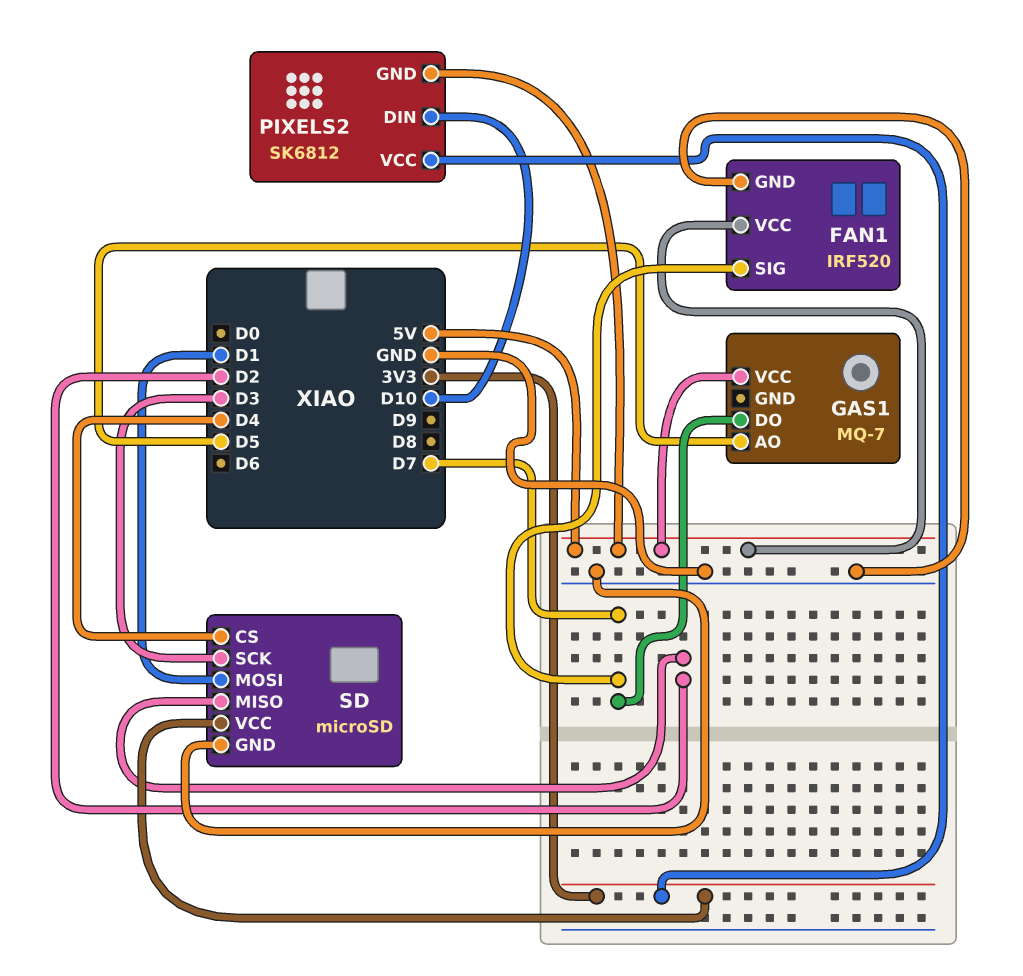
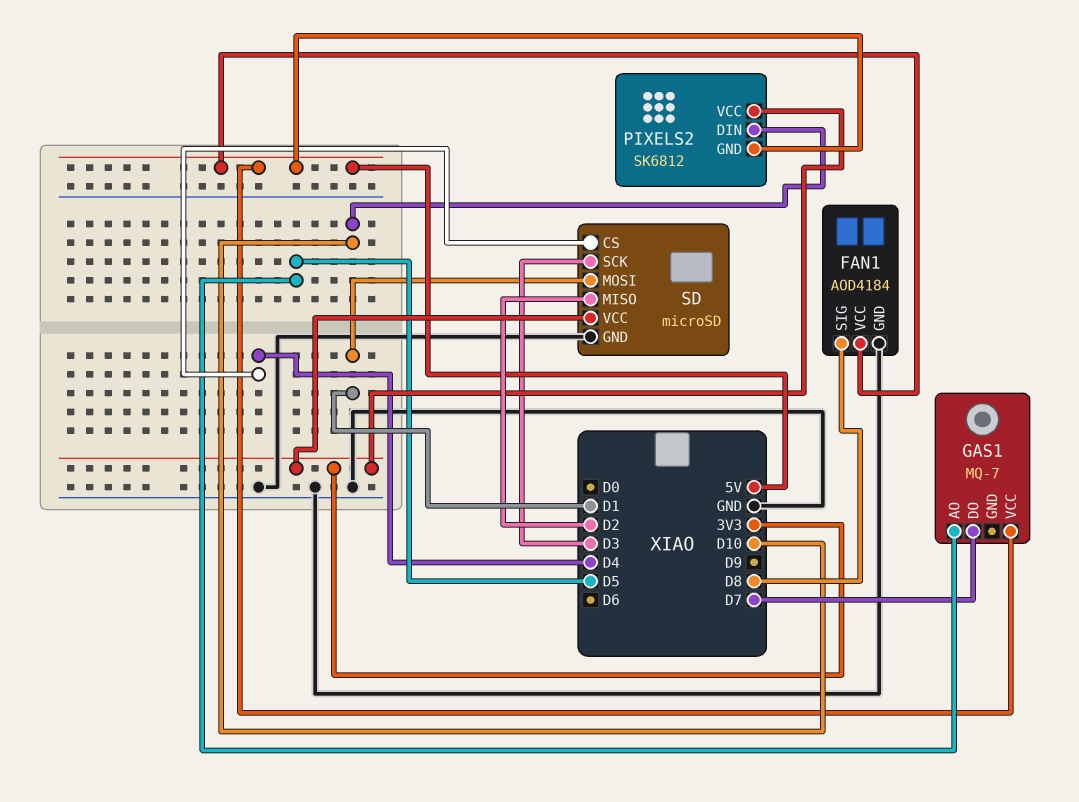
FAN1: IRF520 -> AOD4184
FAN1 pin SIG: D7 -> D8

